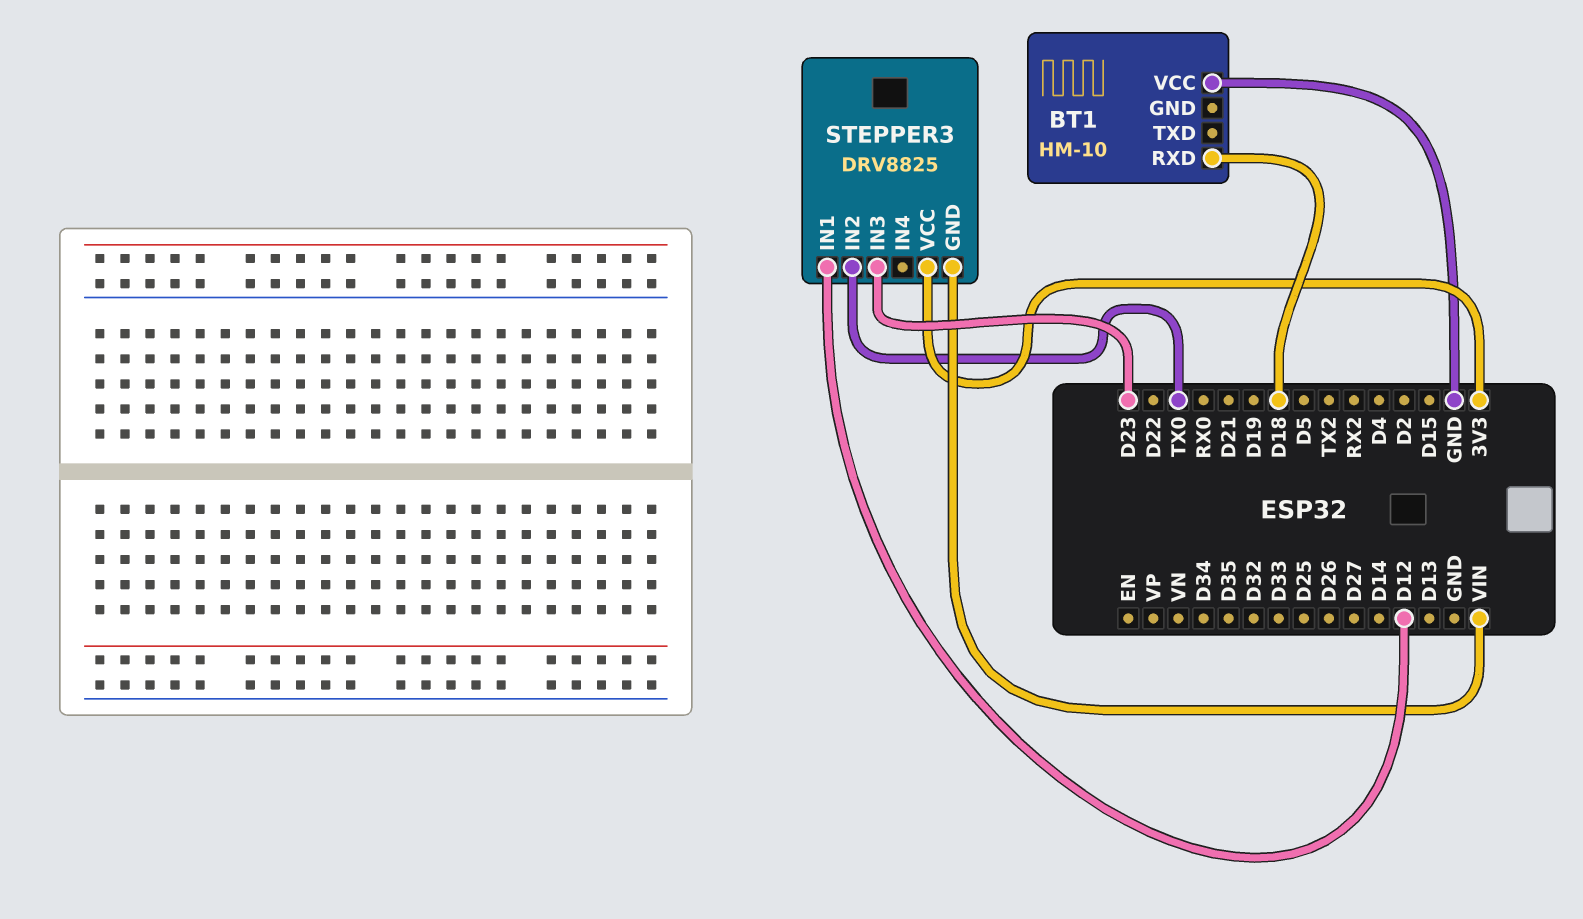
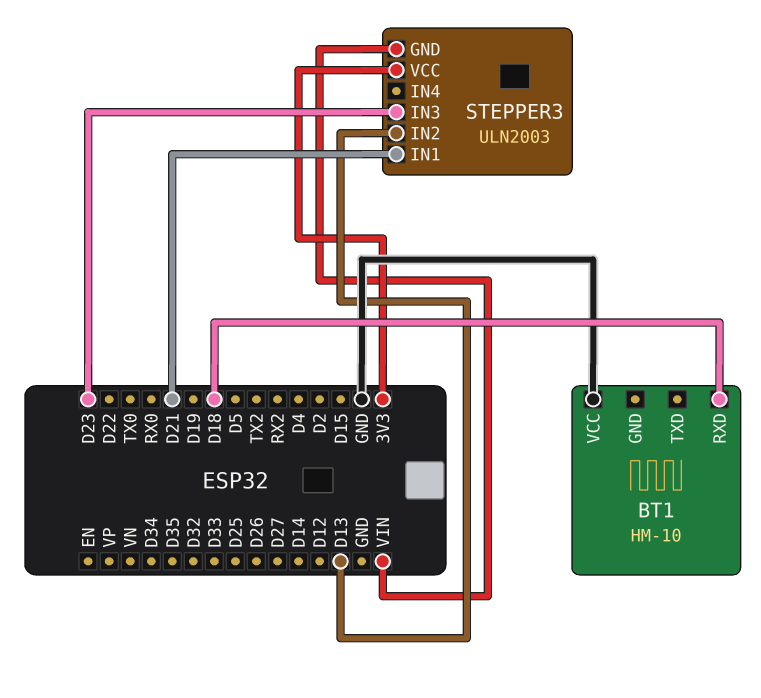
STEPPER3: DRV8825 -> ULN2003
STEPPER3 pin IN1: D12 -> D21
STEPPER3 pin IN2: TX0 -> D13

